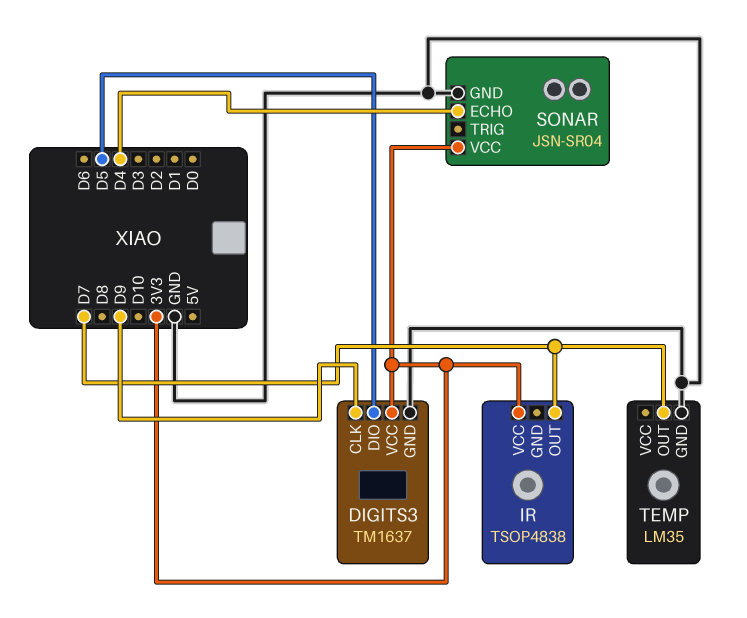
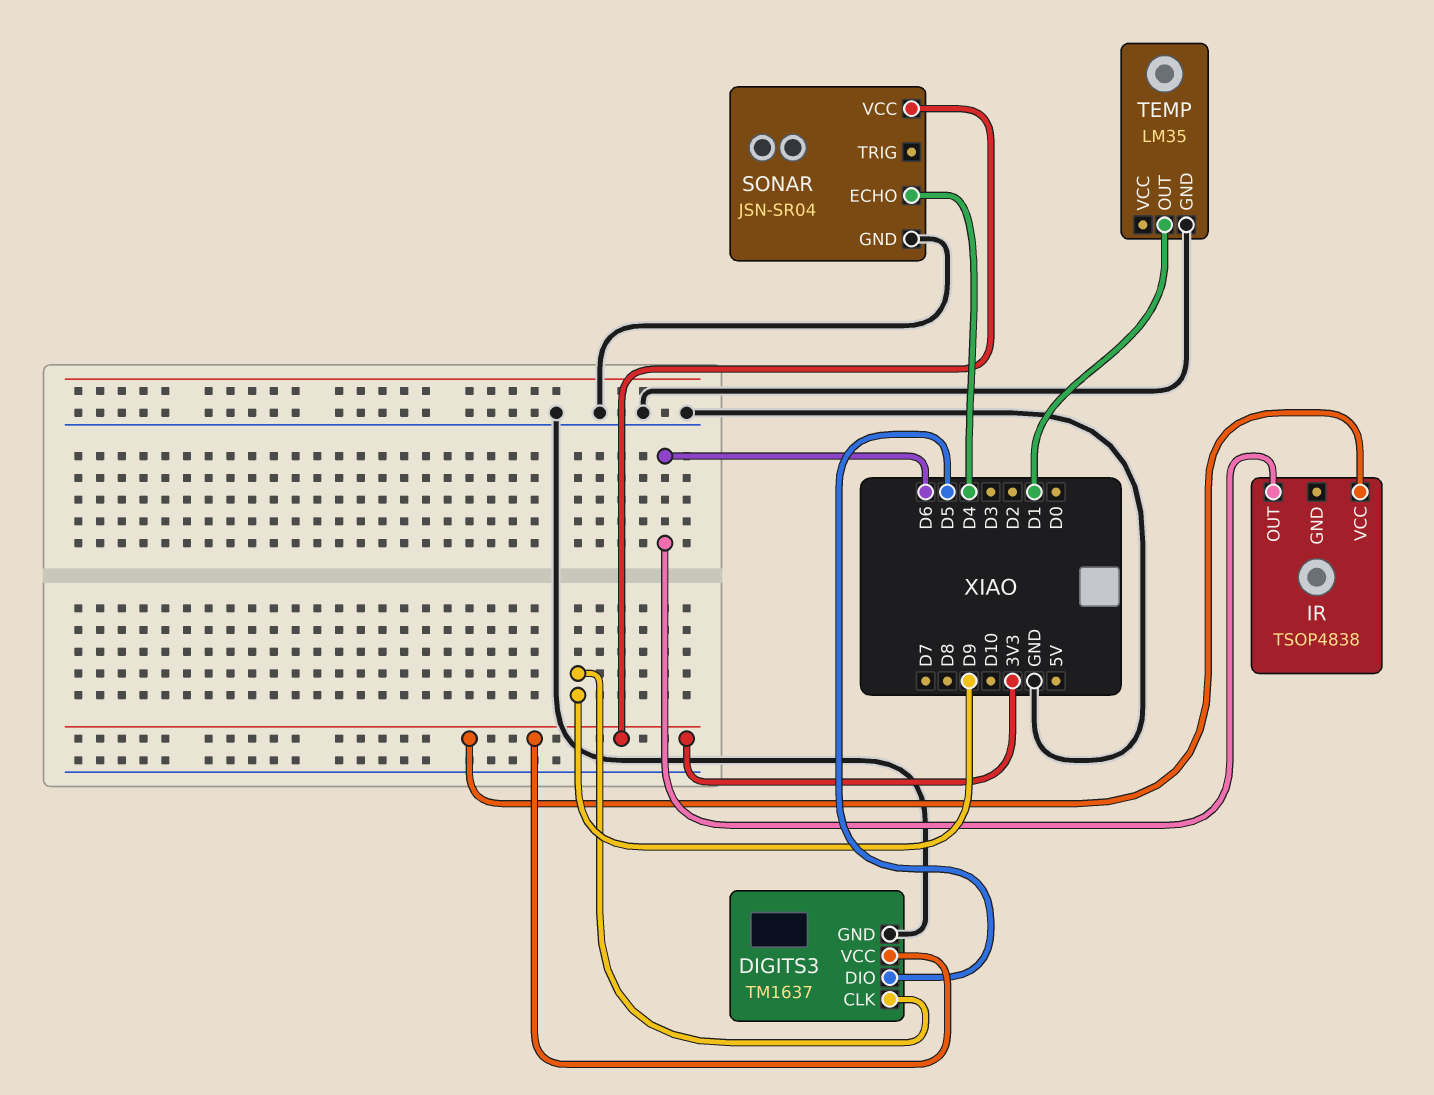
IR pin OUT: D7 -> D6
TEMP pin OUT: D7 -> D1

